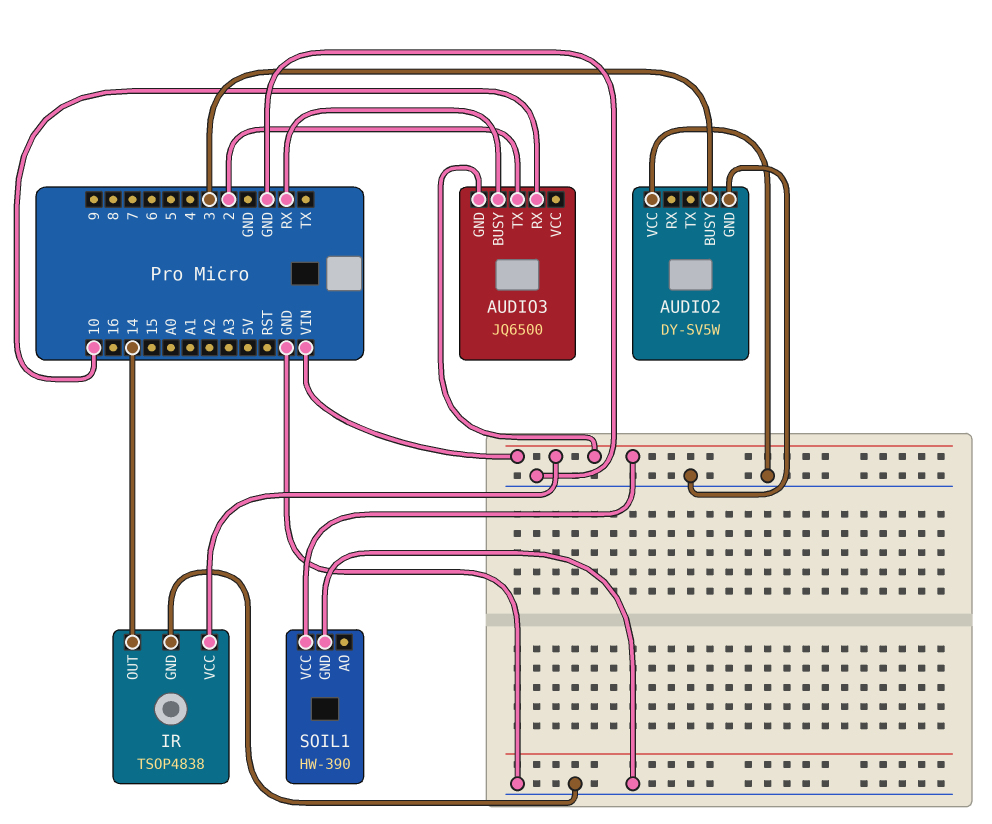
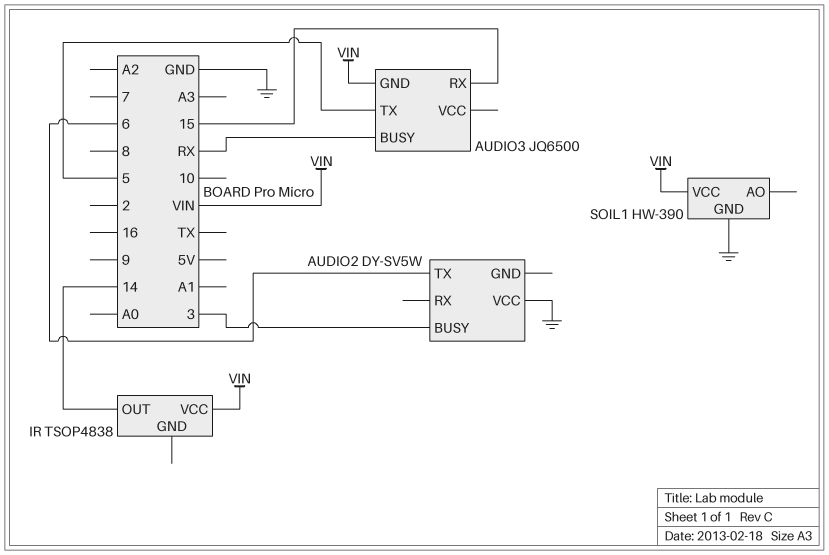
AUDIO2 pin GND: GND -> none
AUDIO2 pin TX: none -> 6
AUDIO3 pin RX: 10 -> 15
AUDIO3 pin TX: 2 -> 5
IR pin GND: GND -> none

